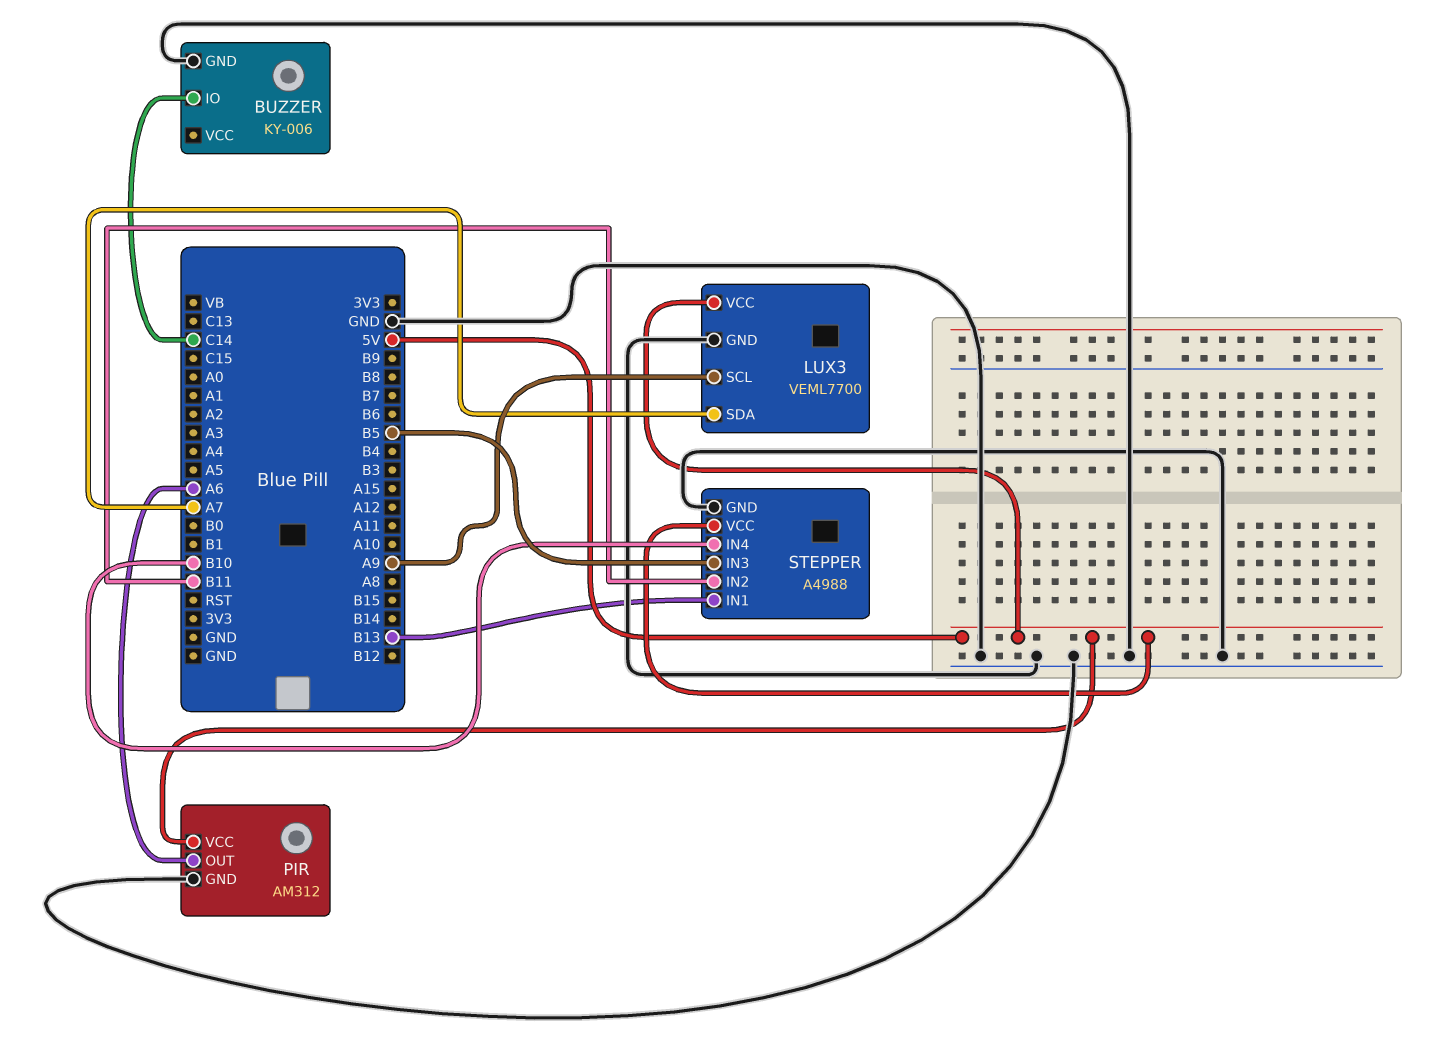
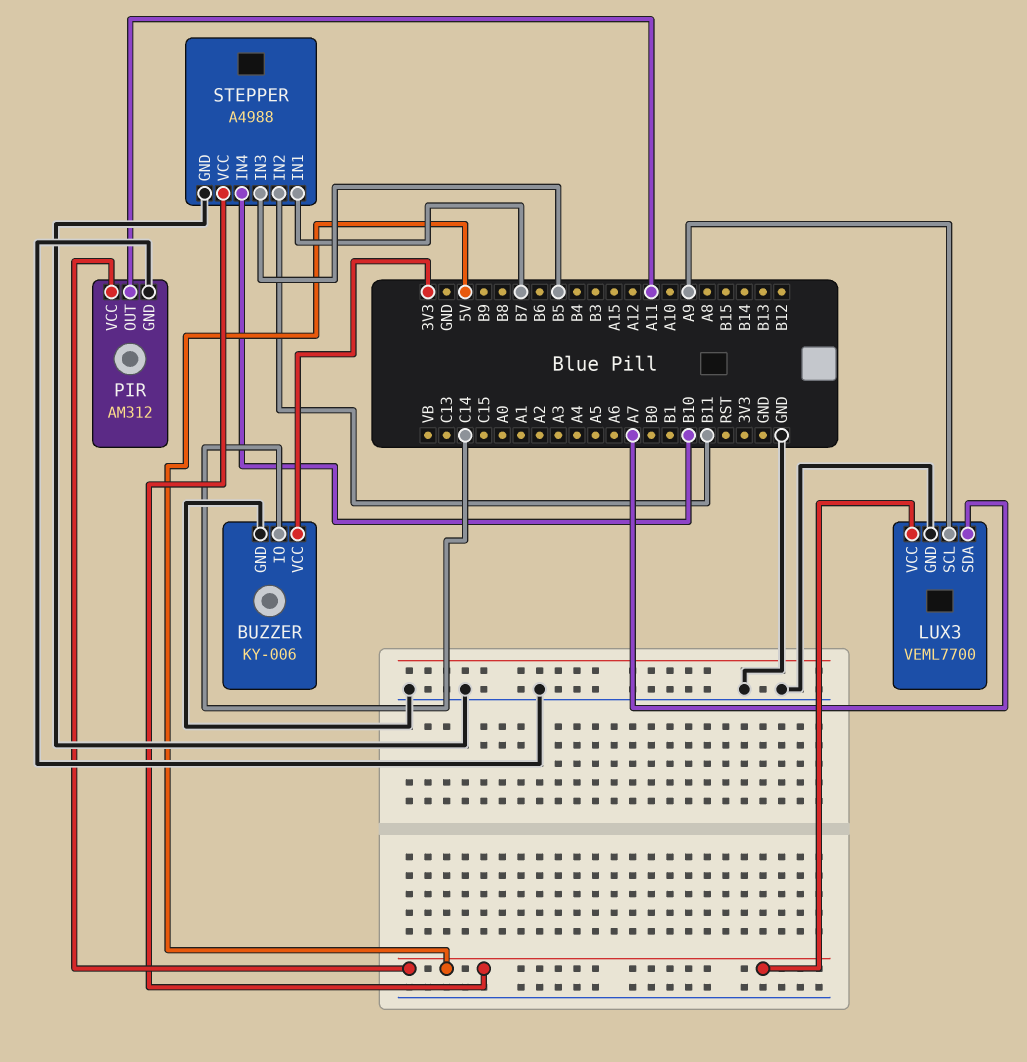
BUZZER pin VCC: none -> 3V3
PIR pin OUT: A6 -> A11
STEPPER pin IN1: B13 -> B7

